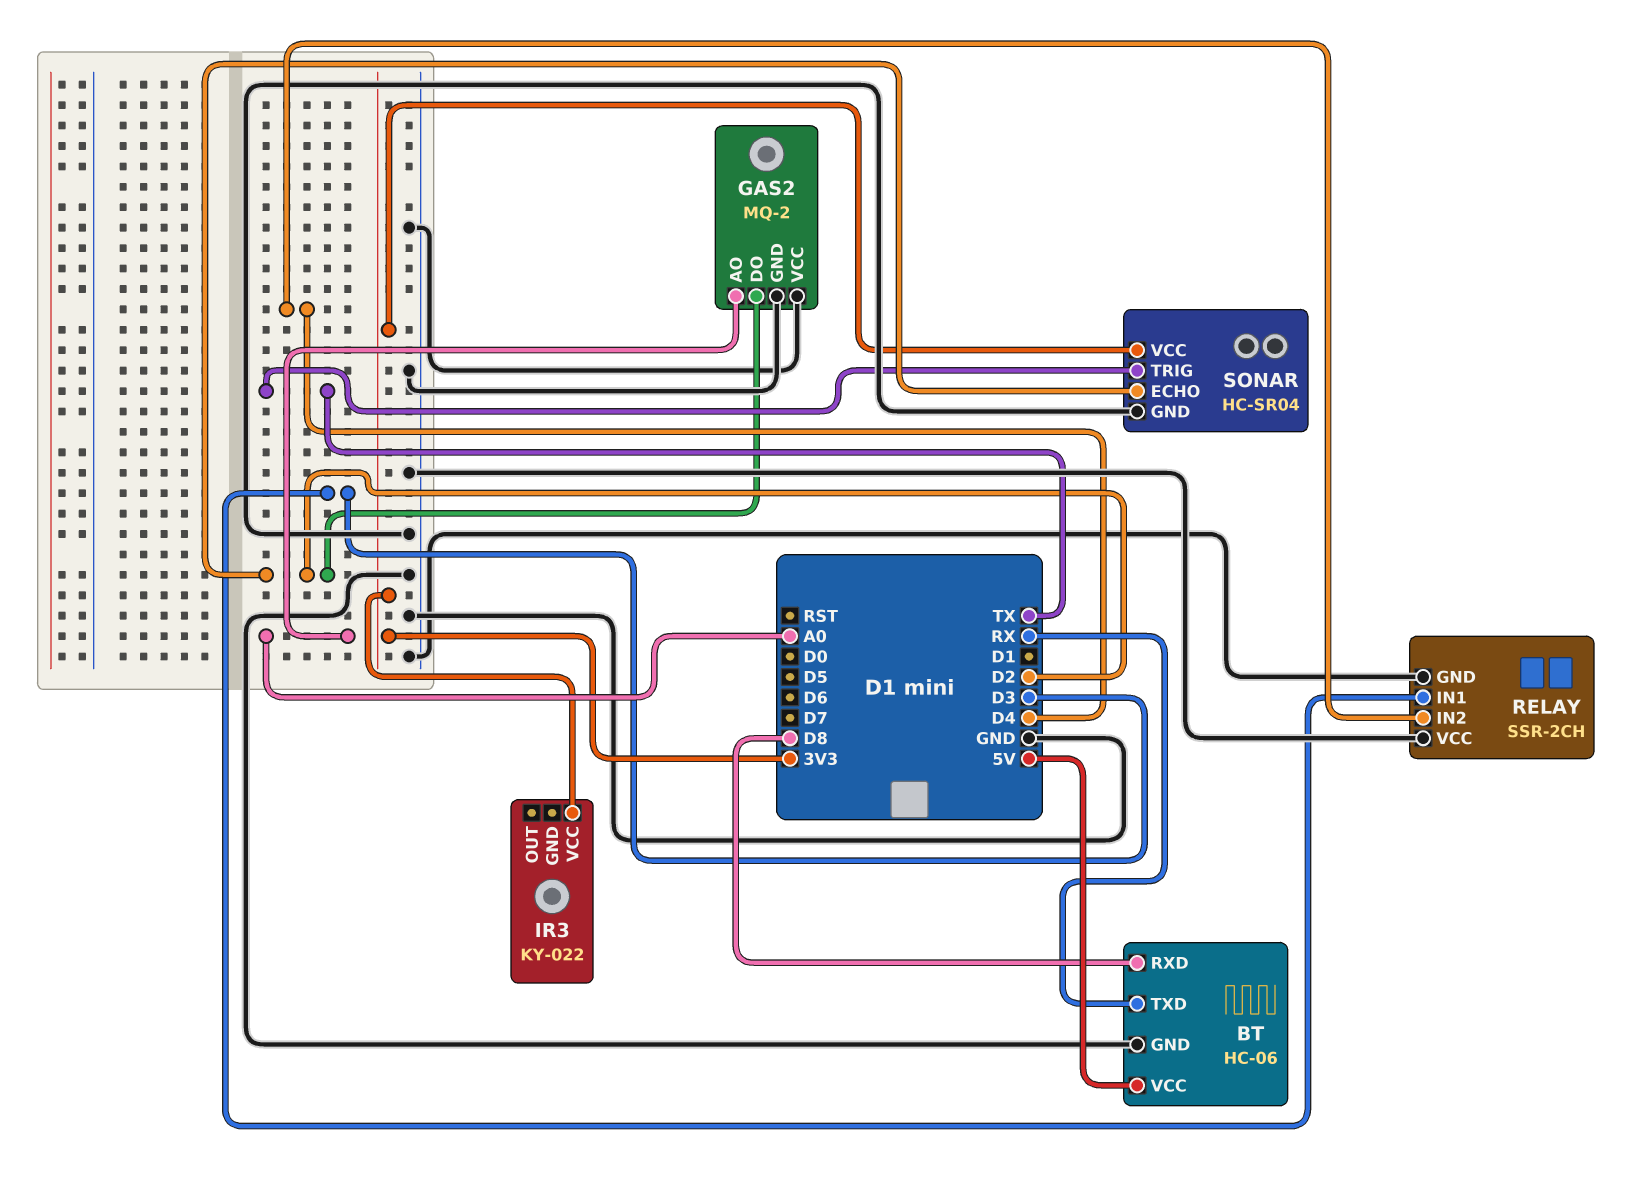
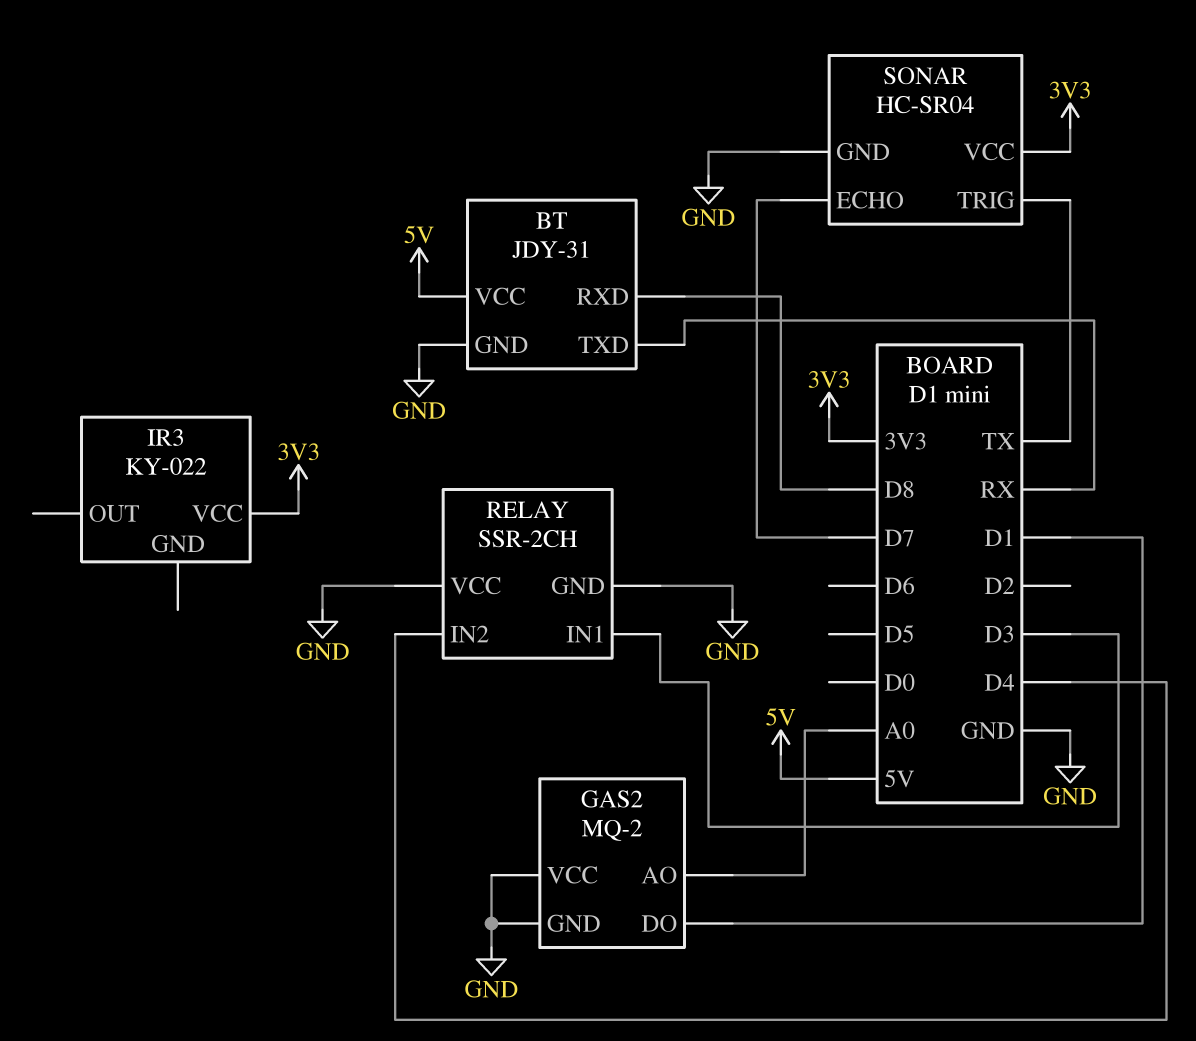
BT: HC-06 -> JDY-31
GAS2 pin DO: D2 -> D1
SONAR pin ECHO: D2 -> D7

